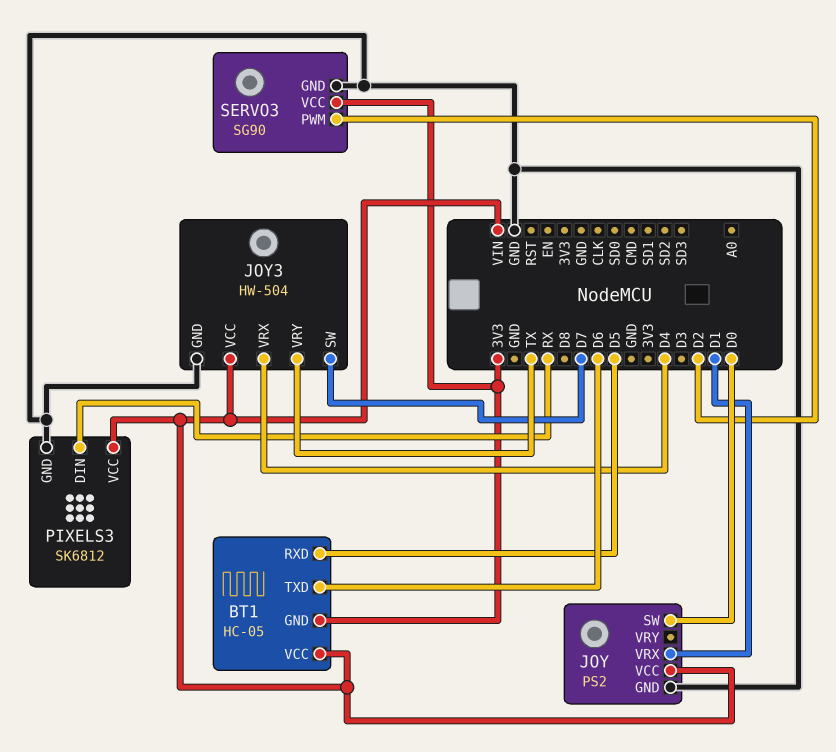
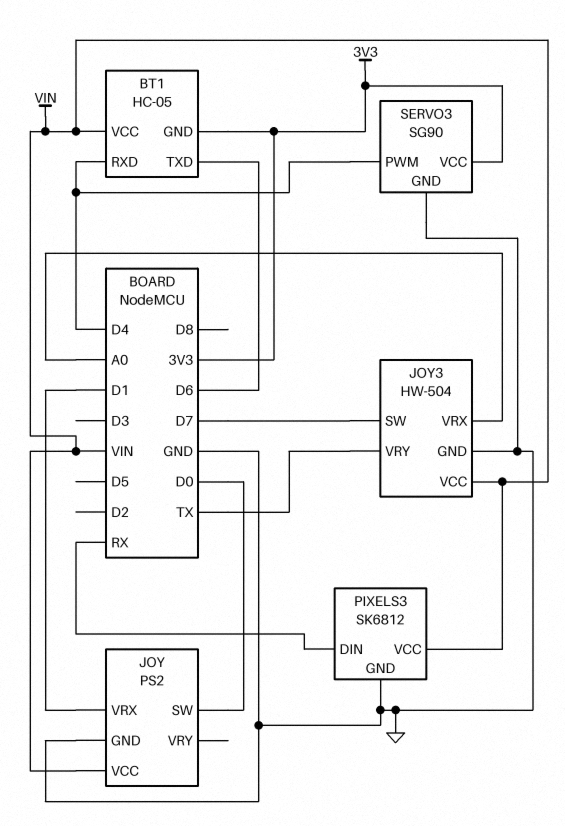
BT1 pin RXD: D5 -> D4
JOY3 pin VRX: D4 -> A0
SERVO3 pin PWM: D2 -> D4

